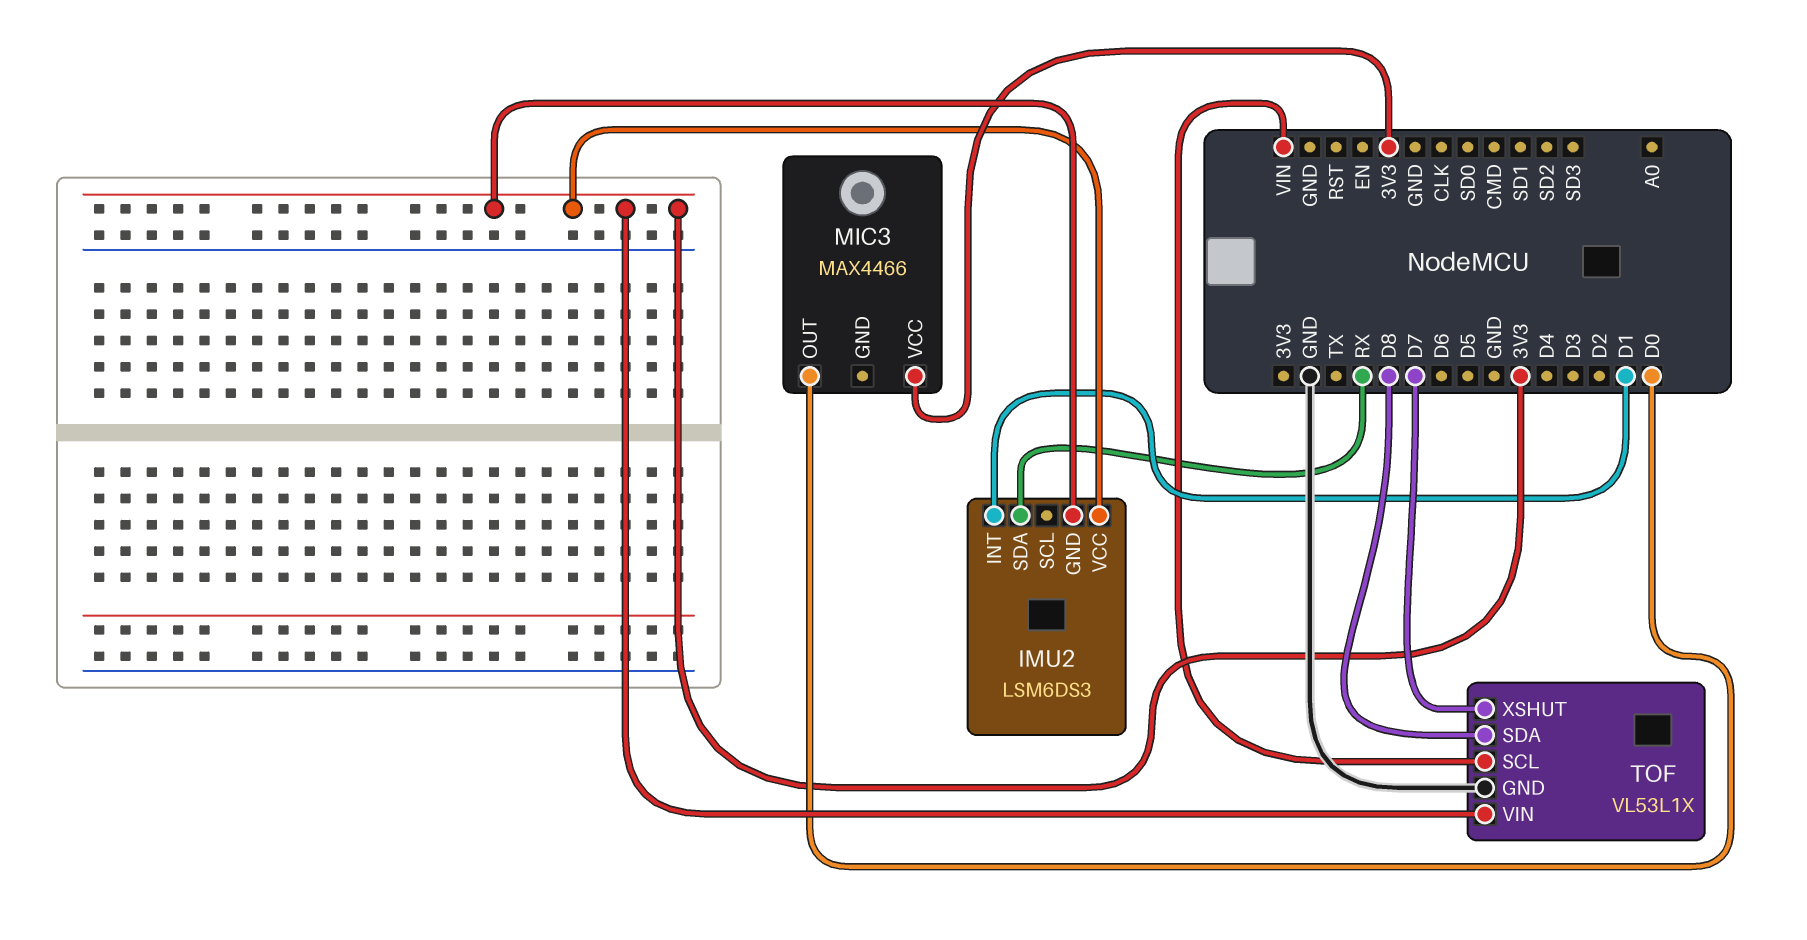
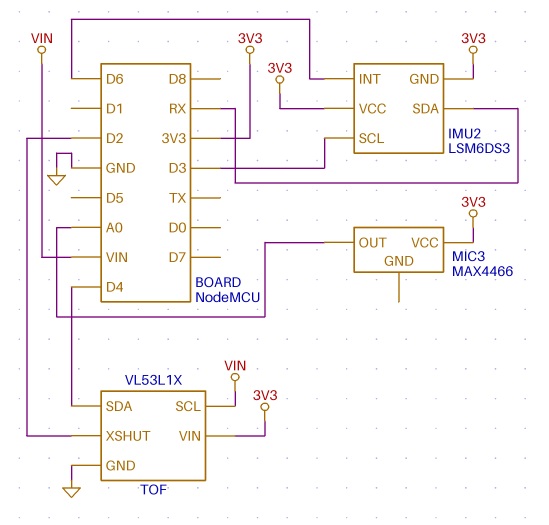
IMU2 pin INT: D1 -> D6
IMU2 pin SCL: none -> D3
MIC3 pin OUT: D0 -> A0
TOF pin SDA: D8 -> D4
TOF pin XSHUT: D7 -> D2

